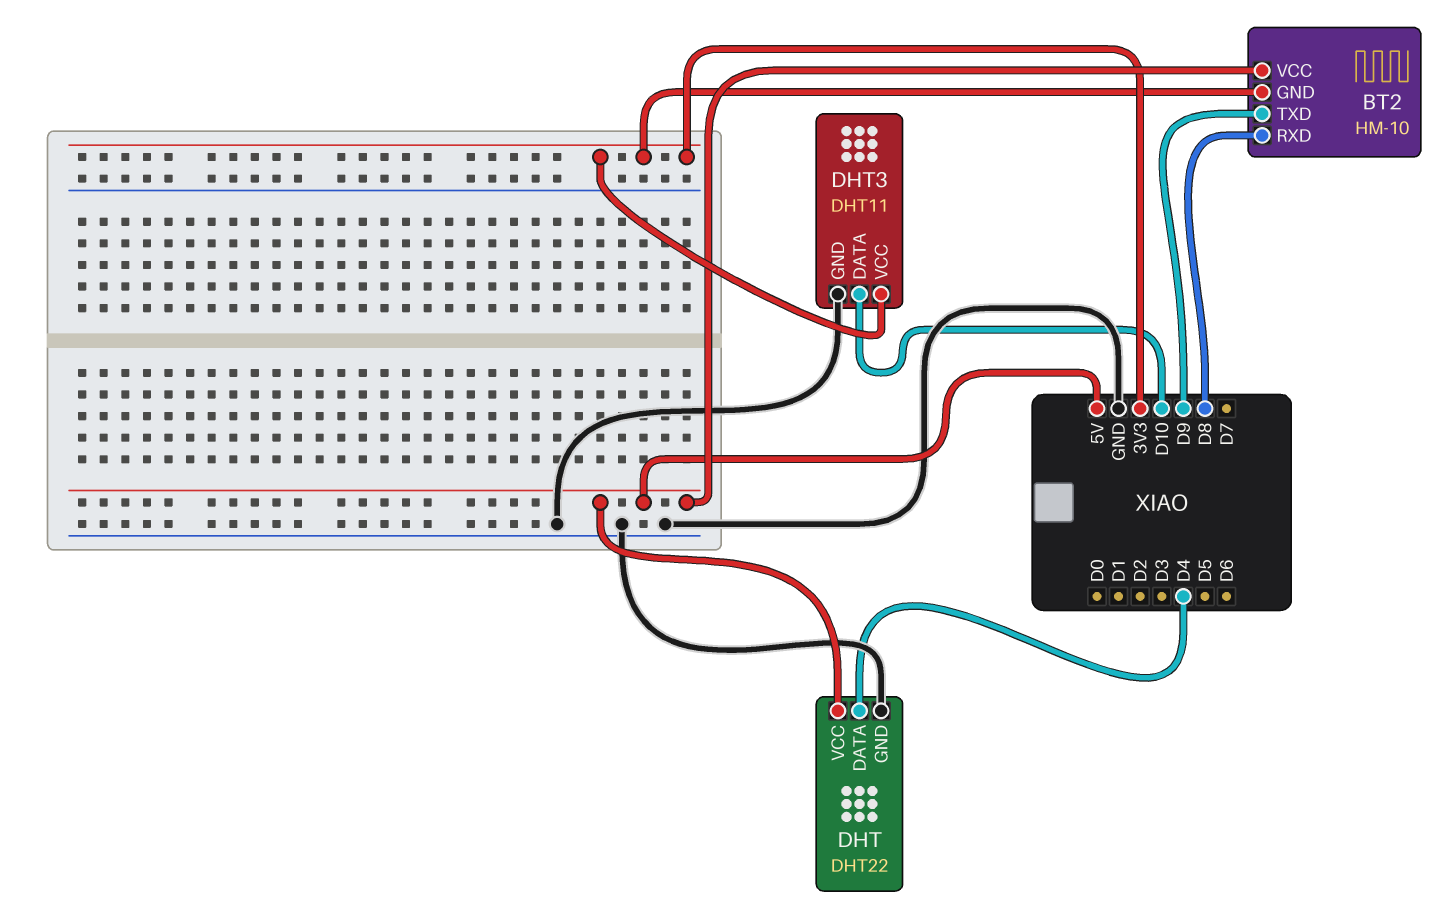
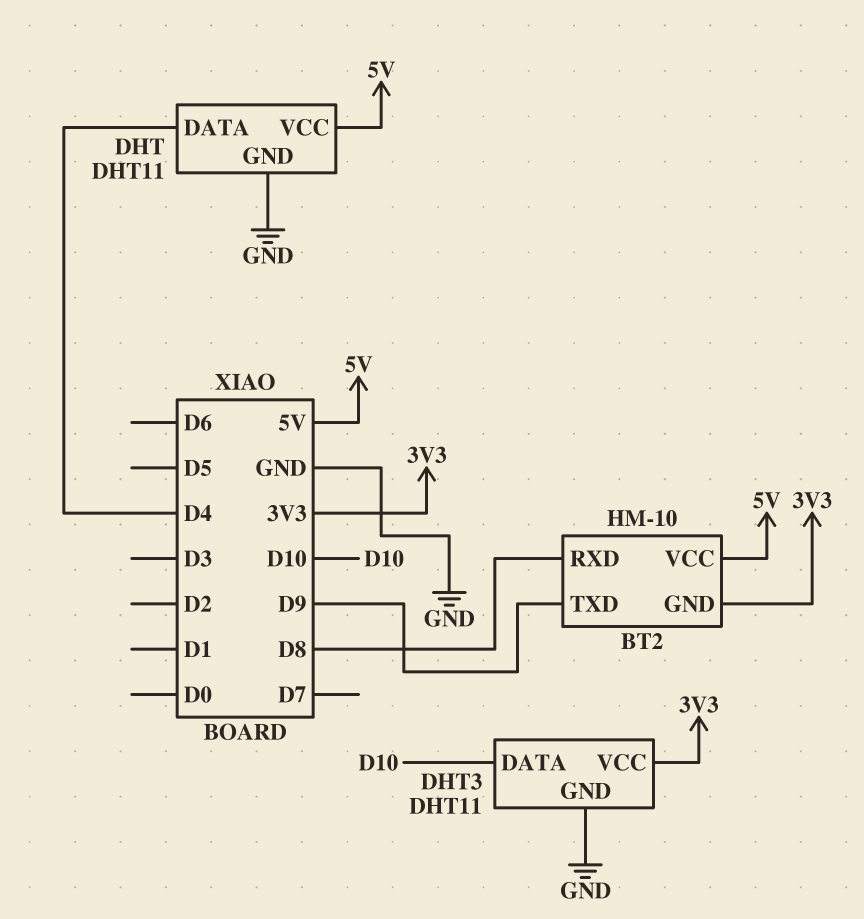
DHT: DHT22 -> DHT11

